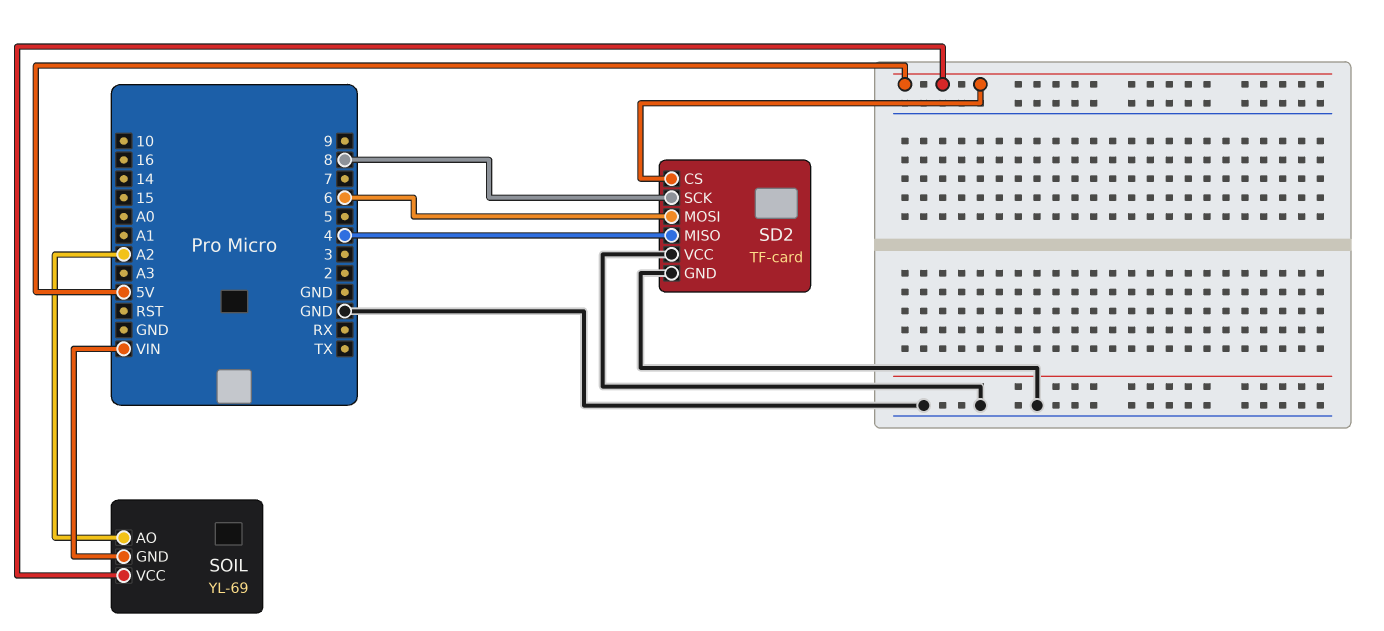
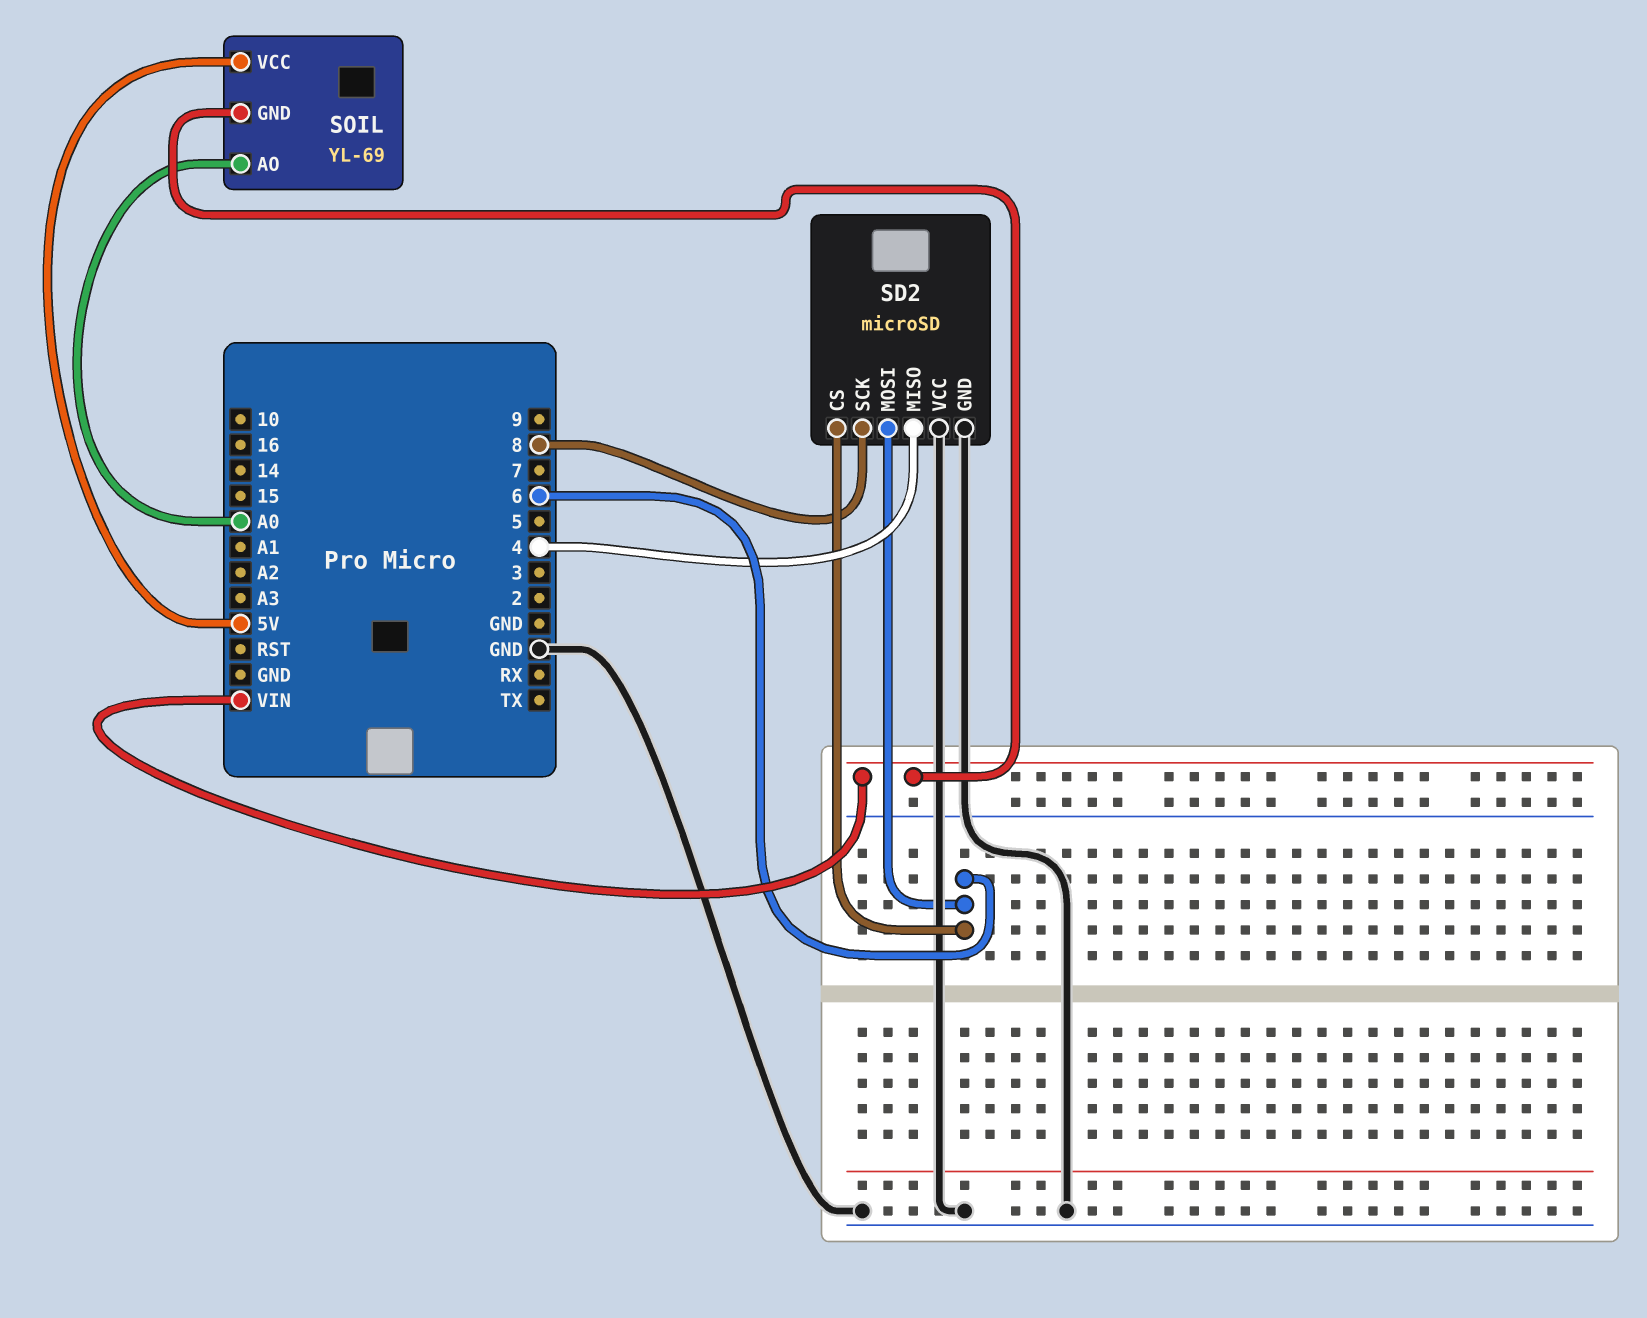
SD2: TF-card -> microSD
SD2 pin CS: 5V -> 6
SOIL pin AO: A2 -> A0

